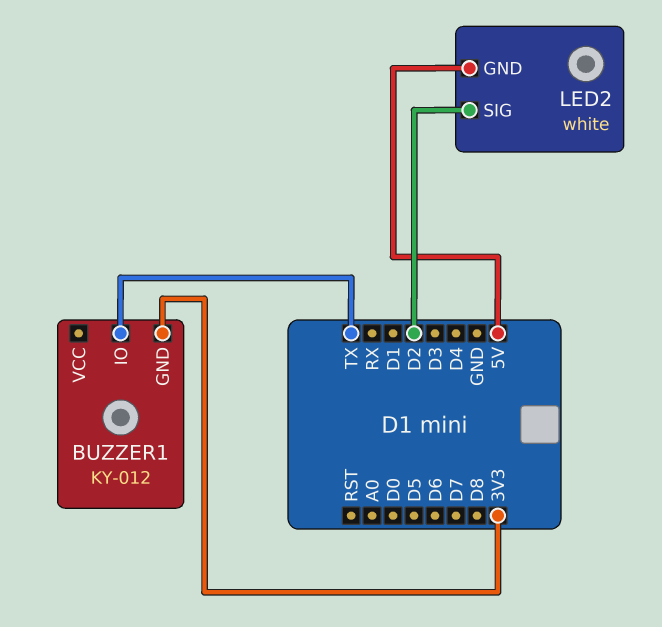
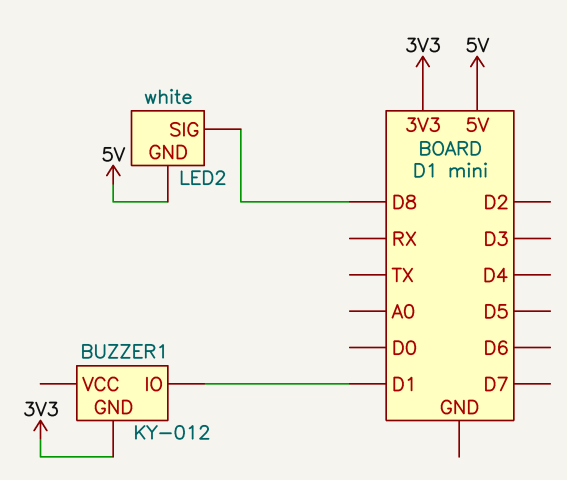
BUZZER1 pin IO: TX -> D1
LED2 pin SIG: D2 -> D8

